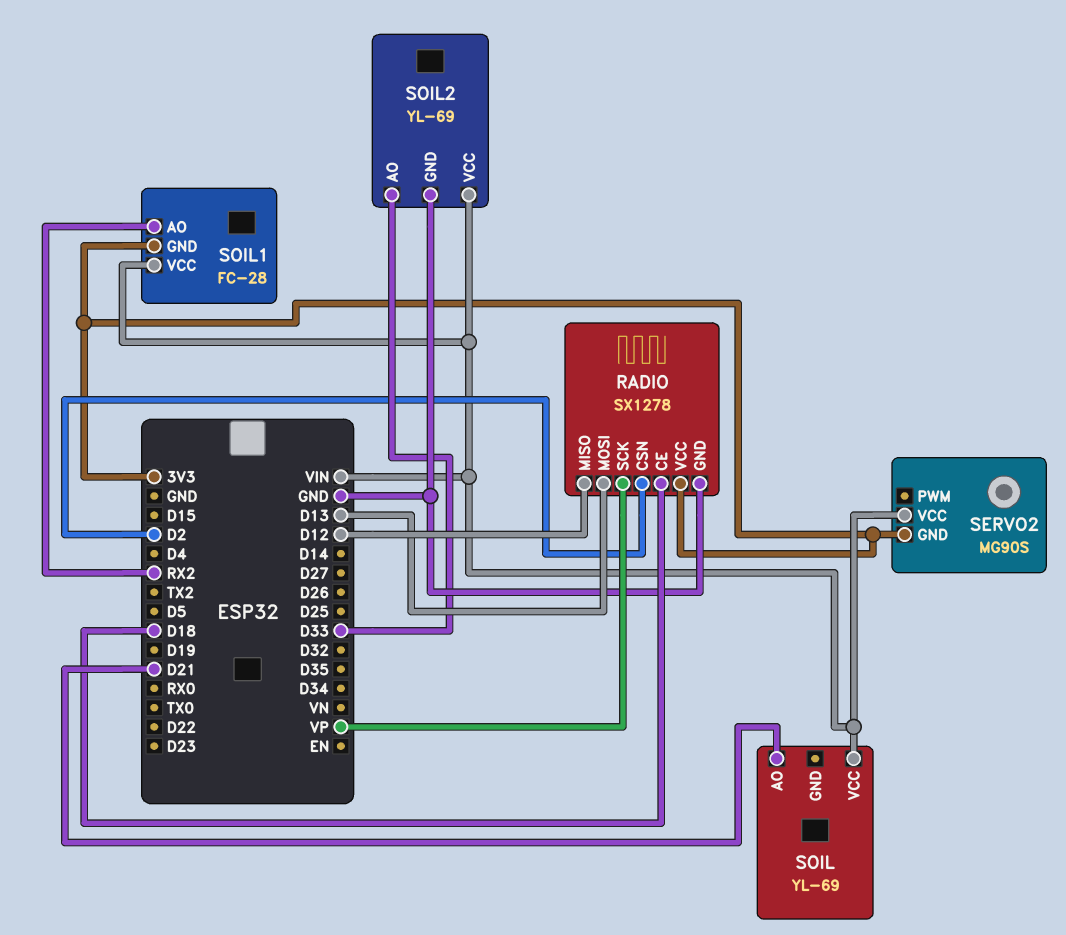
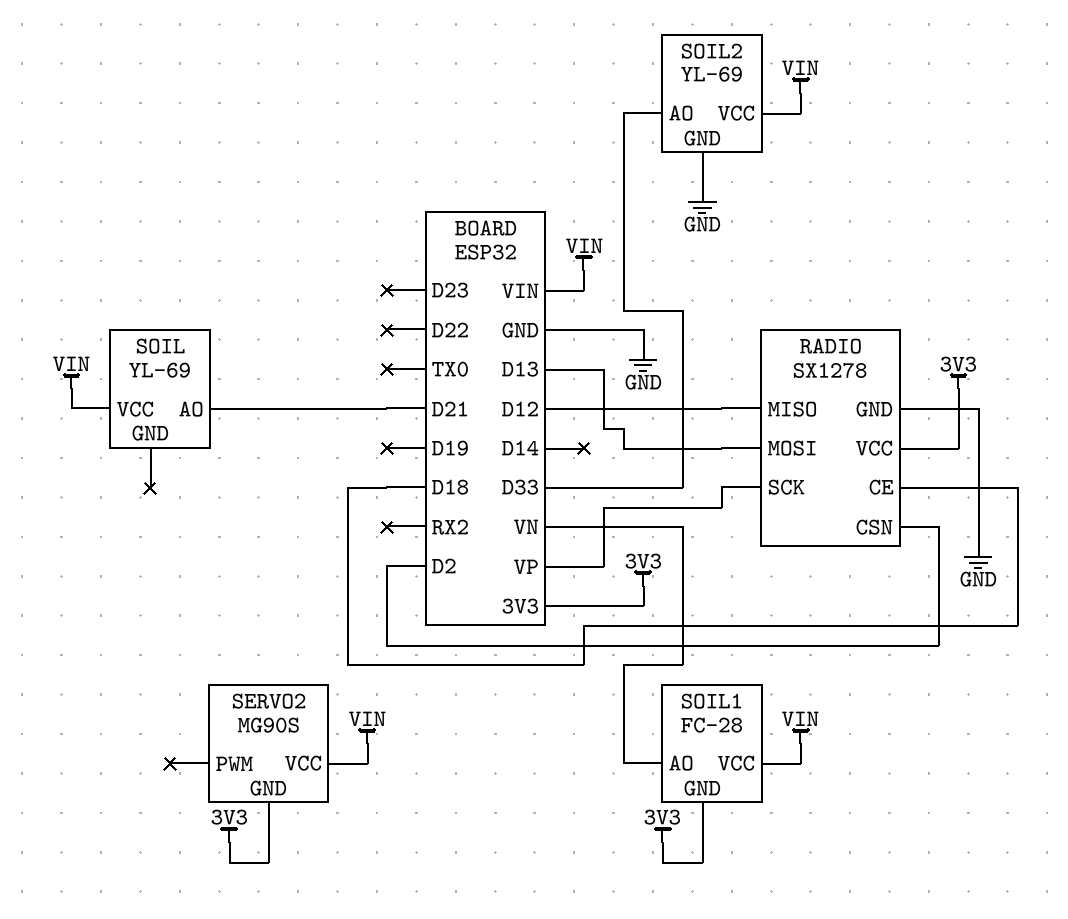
SOIL1 pin AO: RX2 -> VN

